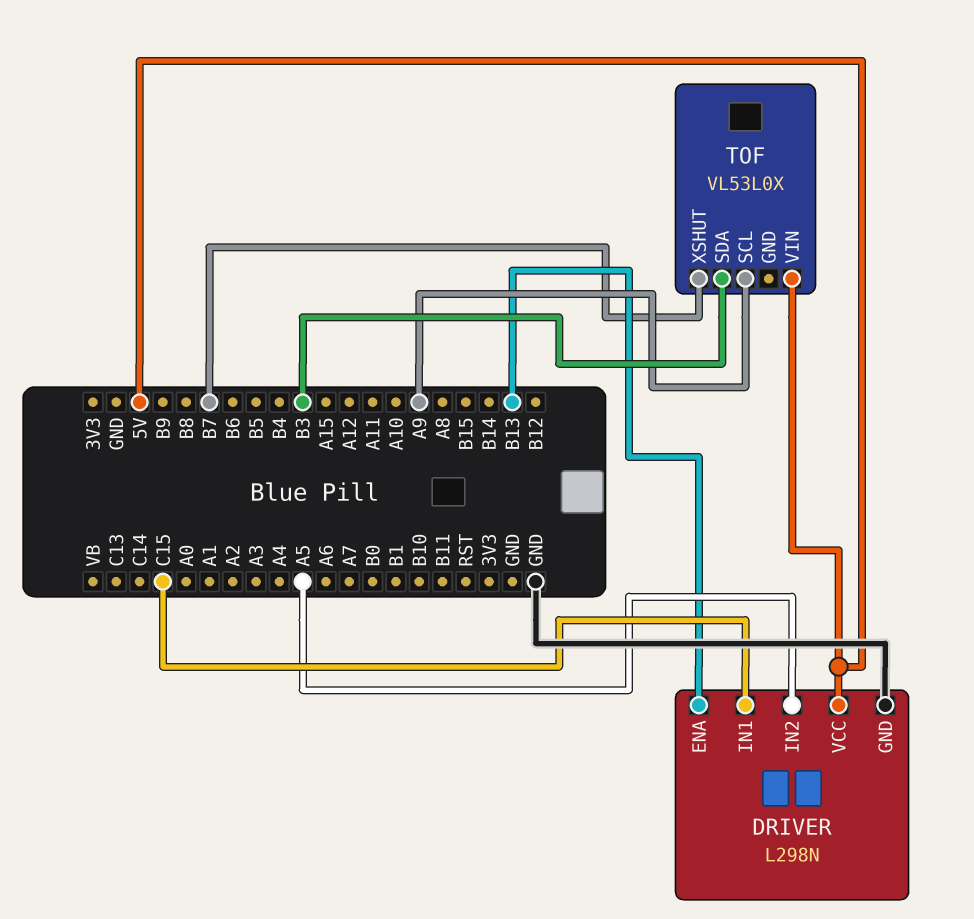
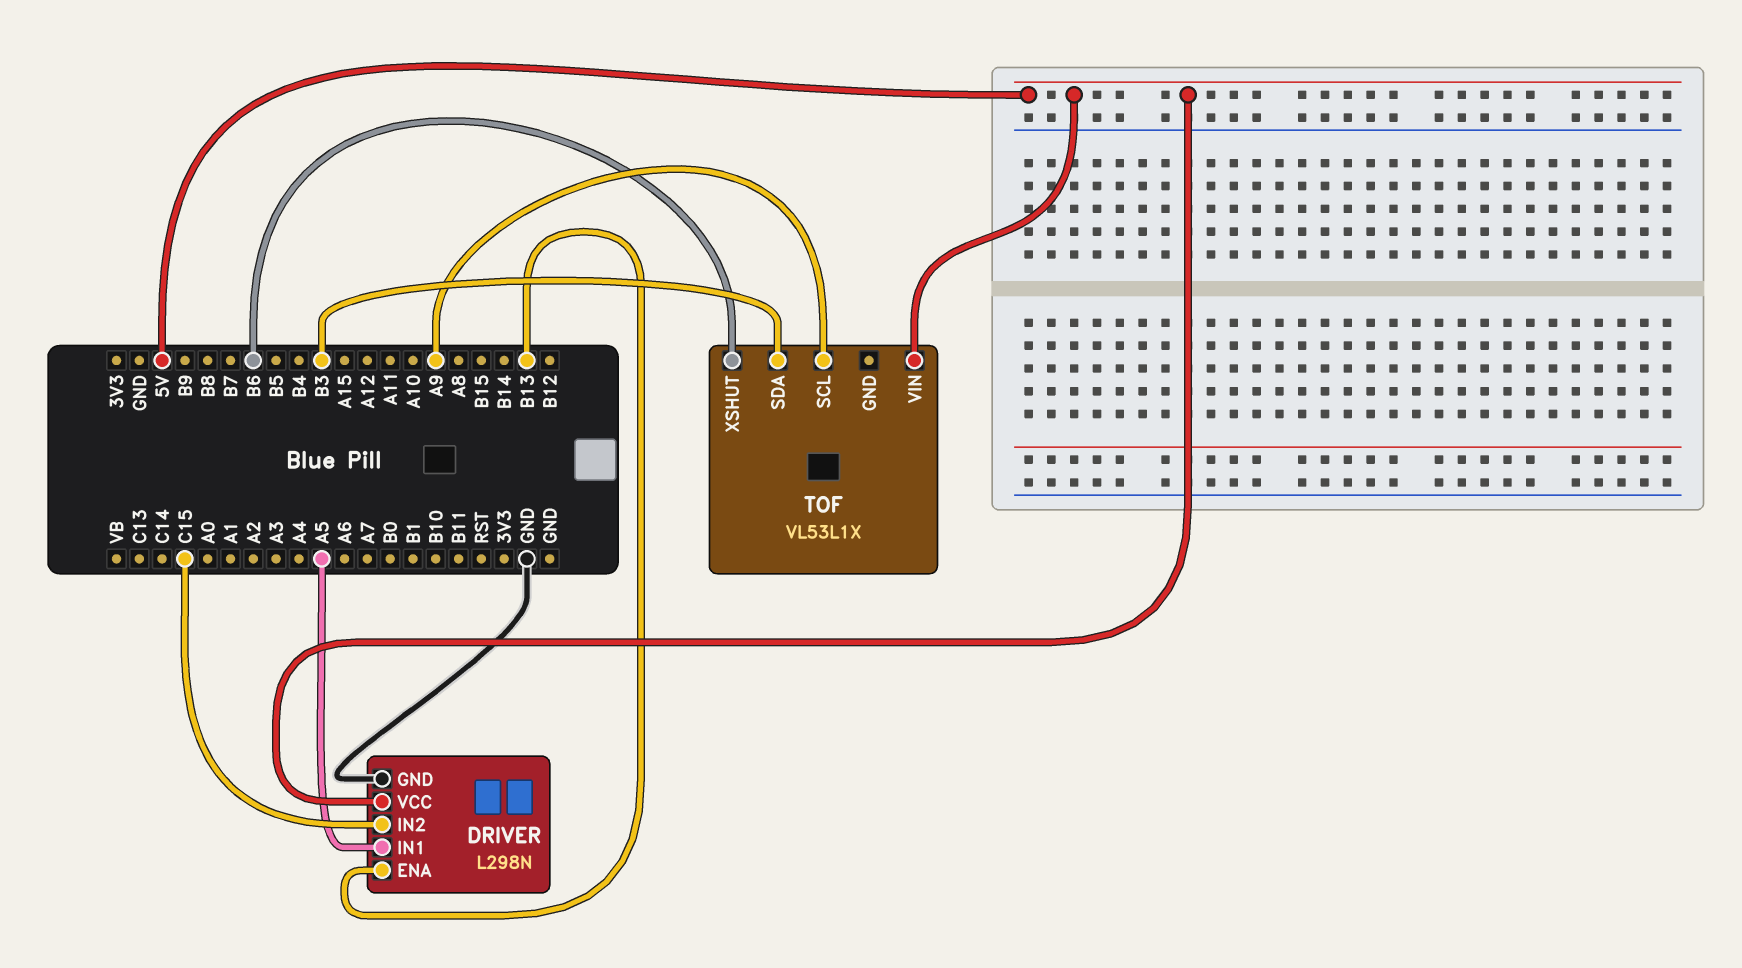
DRIVER pin IN1: C15 -> A5
DRIVER pin IN2: A5 -> C15
TOF: VL53L0X -> VL53L1X
TOF pin XSHUT: B7 -> B6

